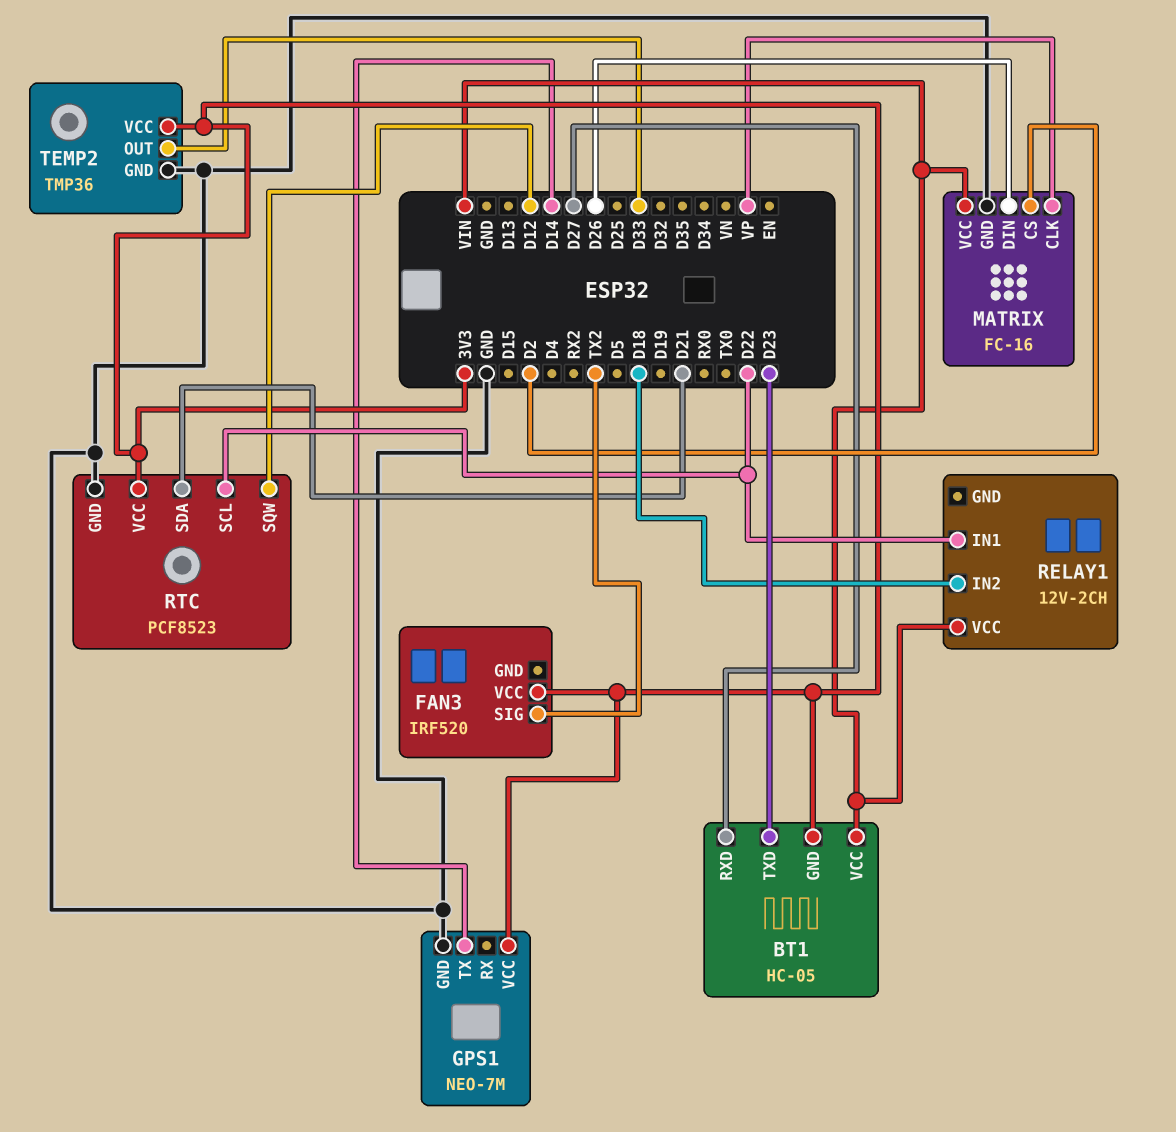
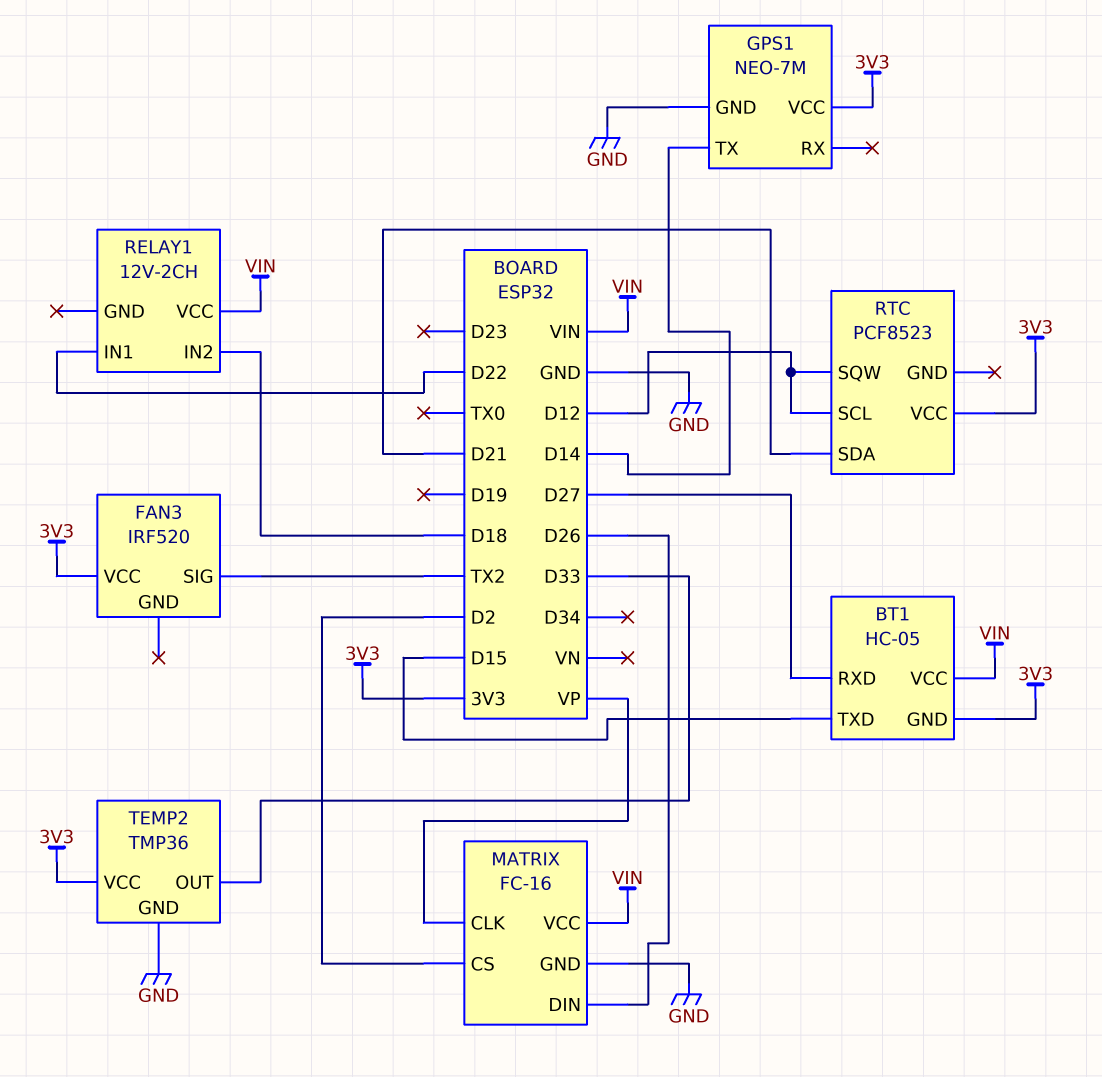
BT1 pin TXD: D23 -> D15
RTC pin GND: GND -> none
RTC pin SCL: D22 -> D12

